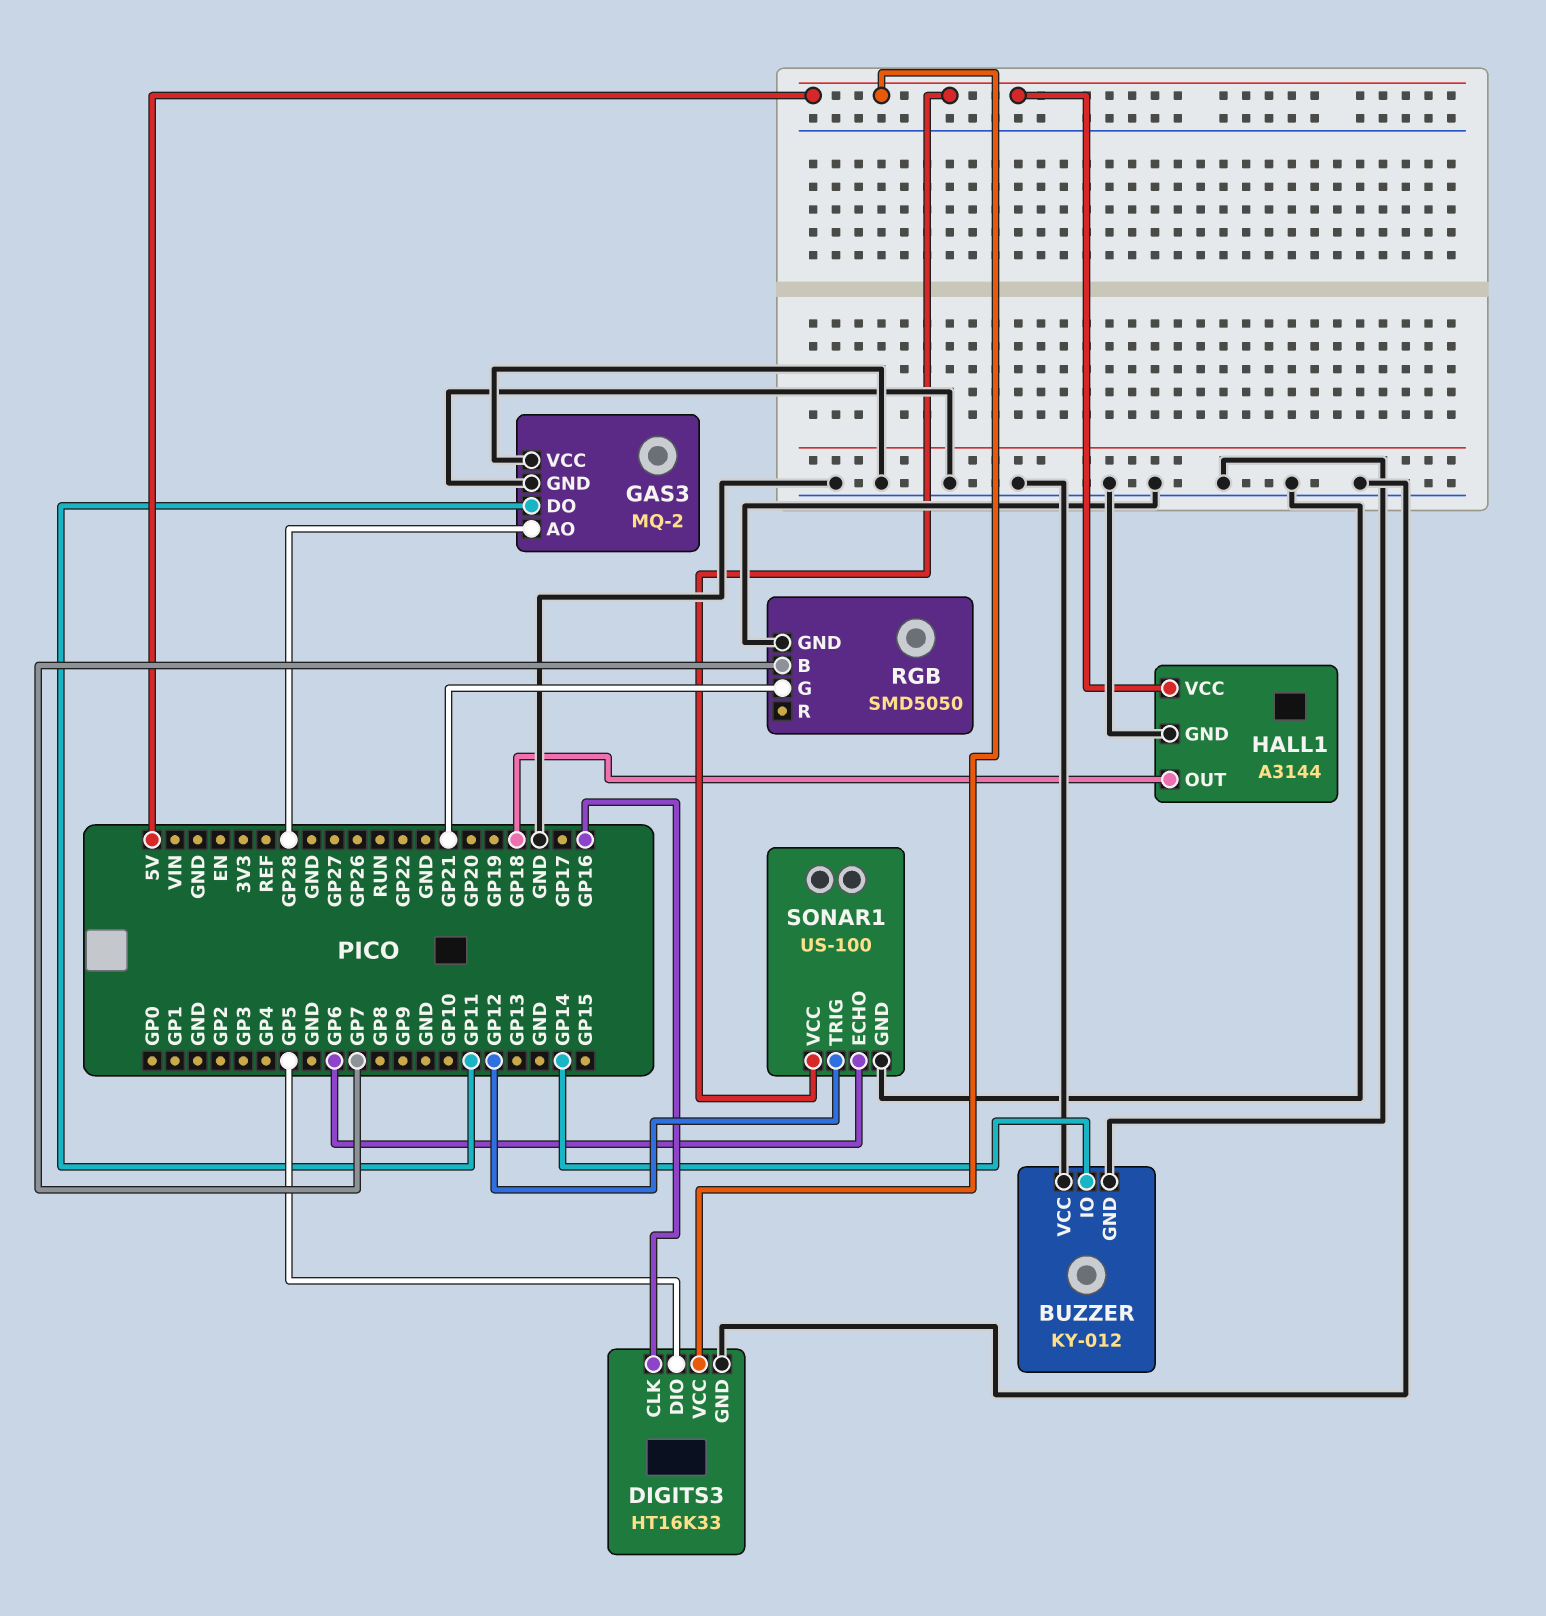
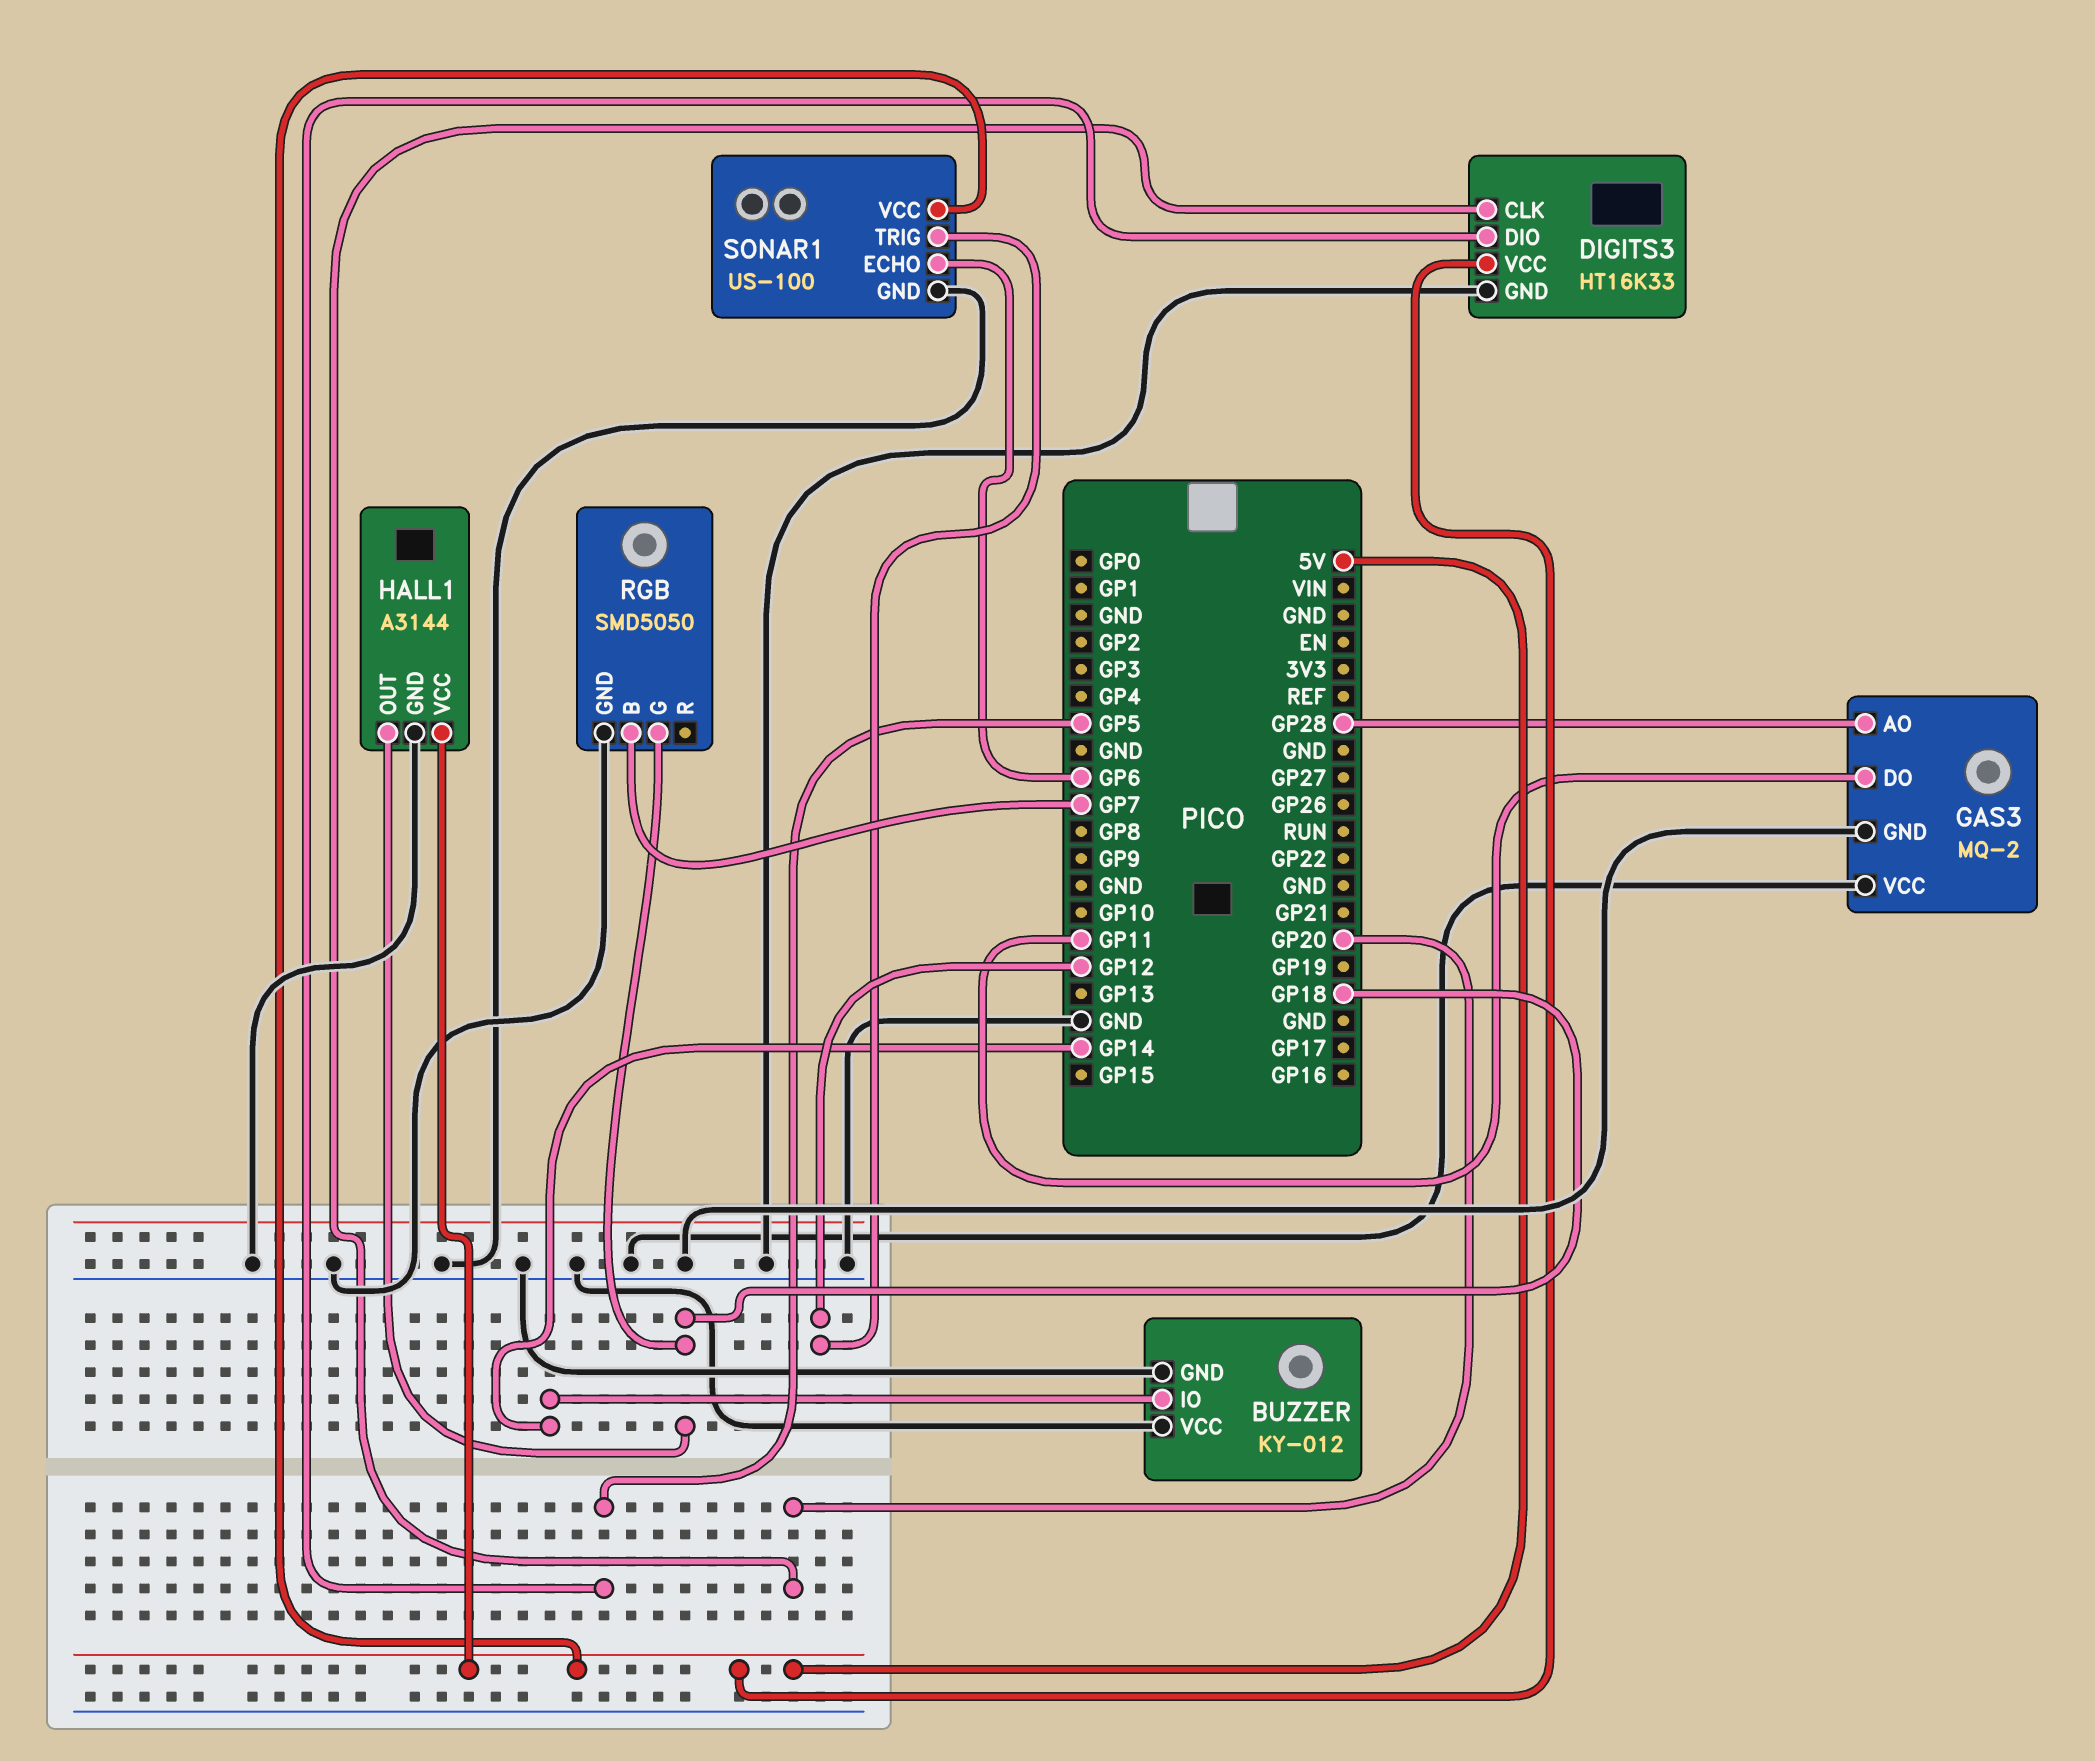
DIGITS3 pin CLK: GP16 -> GP20
RGB pin G: GP21 -> GP18

